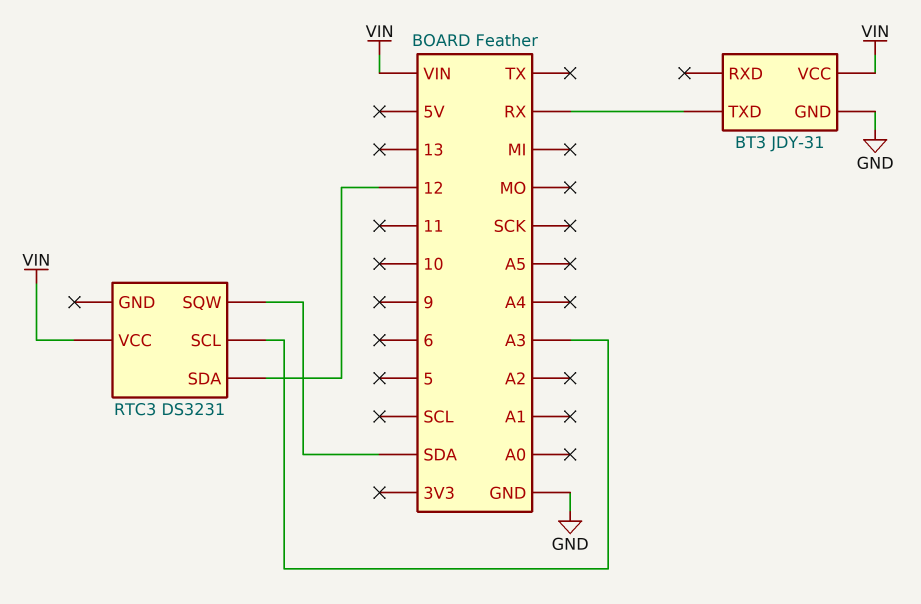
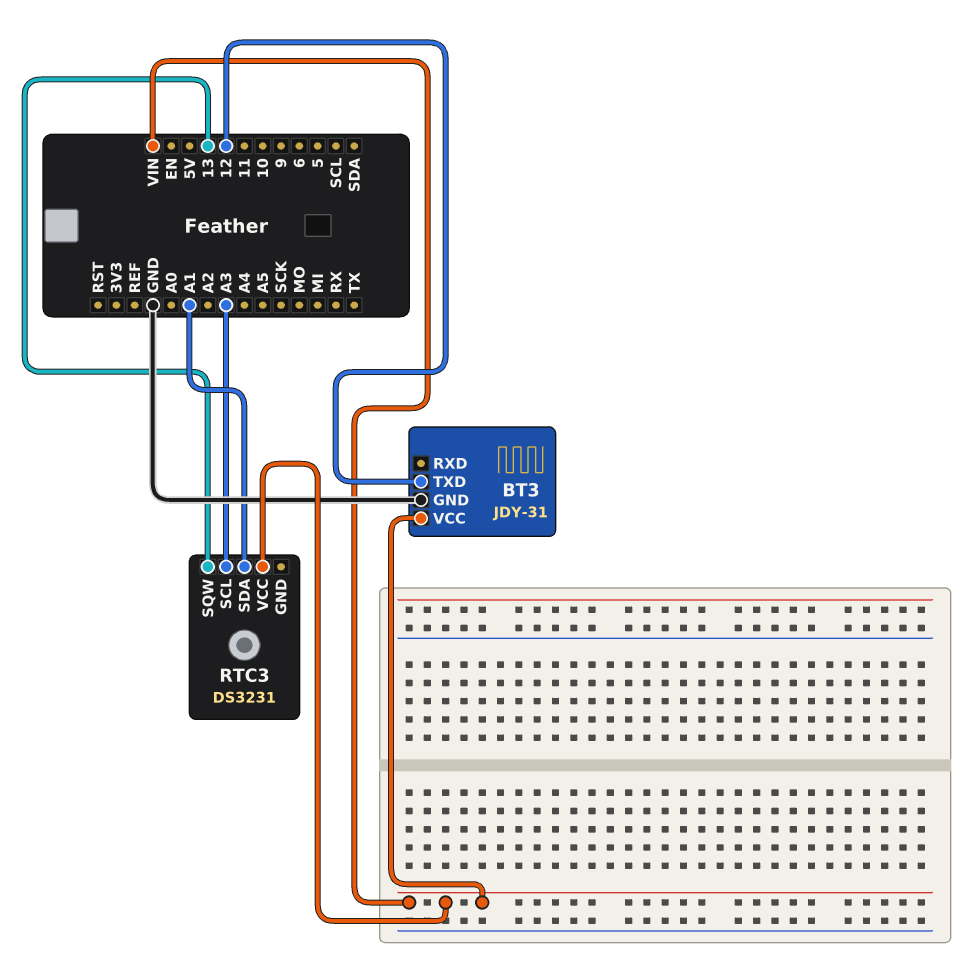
BT3 pin TXD: RX -> 12
RTC3 pin SDA: 12 -> A1
RTC3 pin SQW: SDA -> 13

